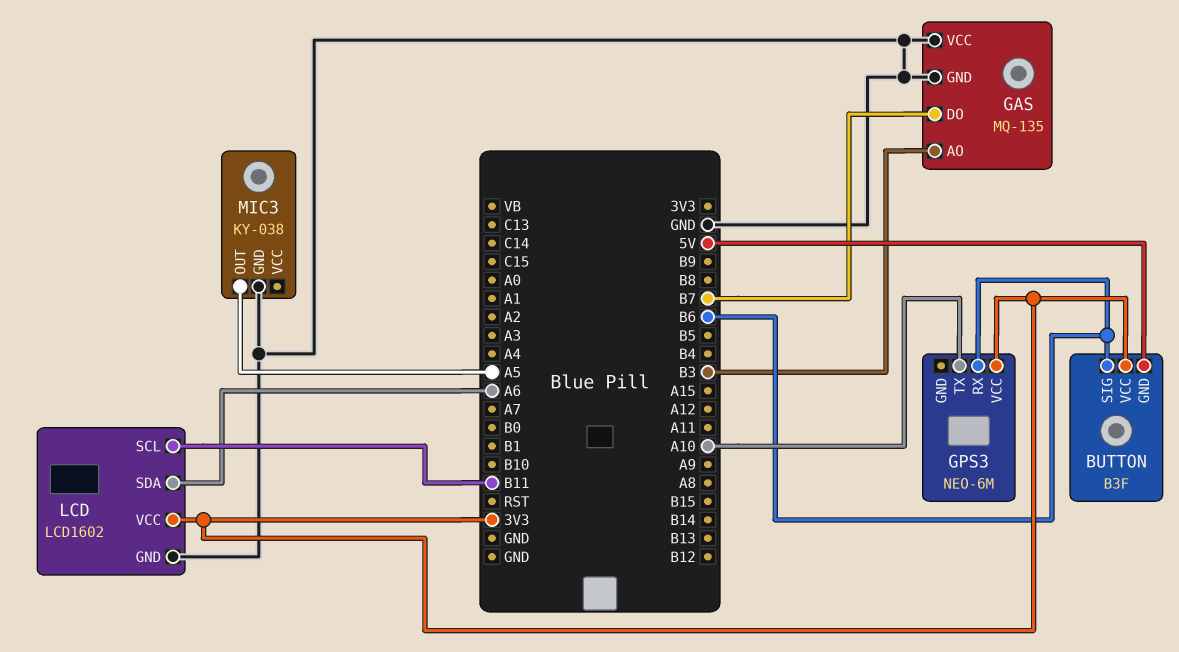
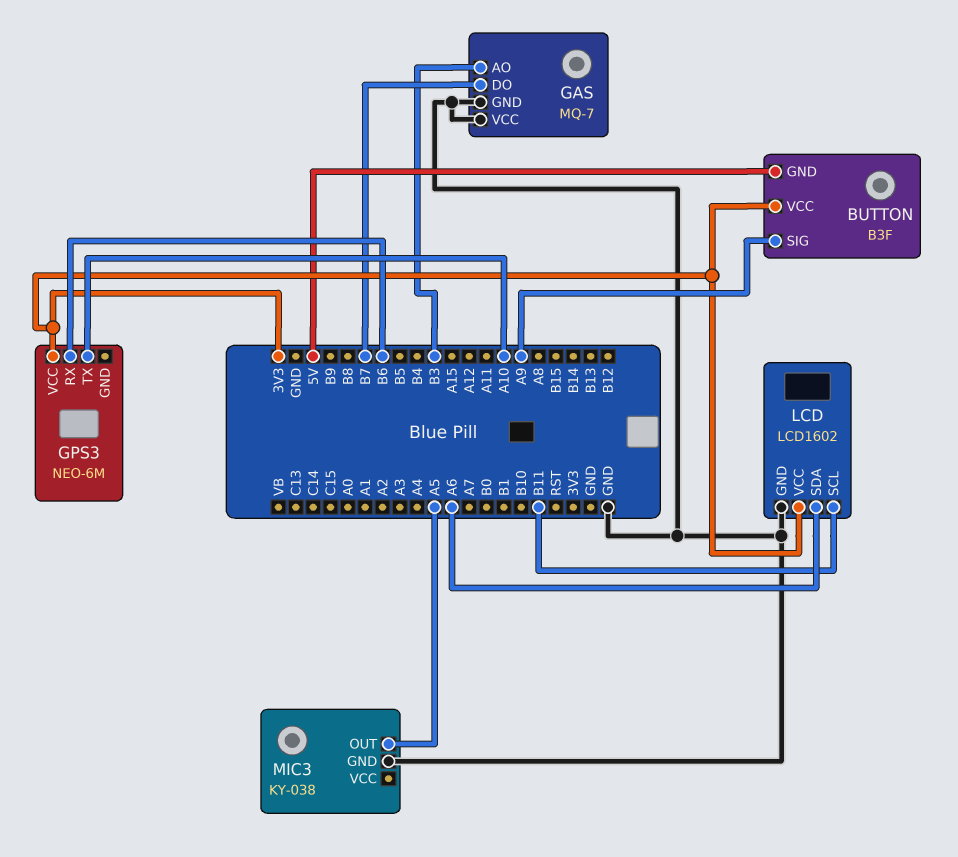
BUTTON pin SIG: B6 -> A9
GAS: MQ-135 -> MQ-7

